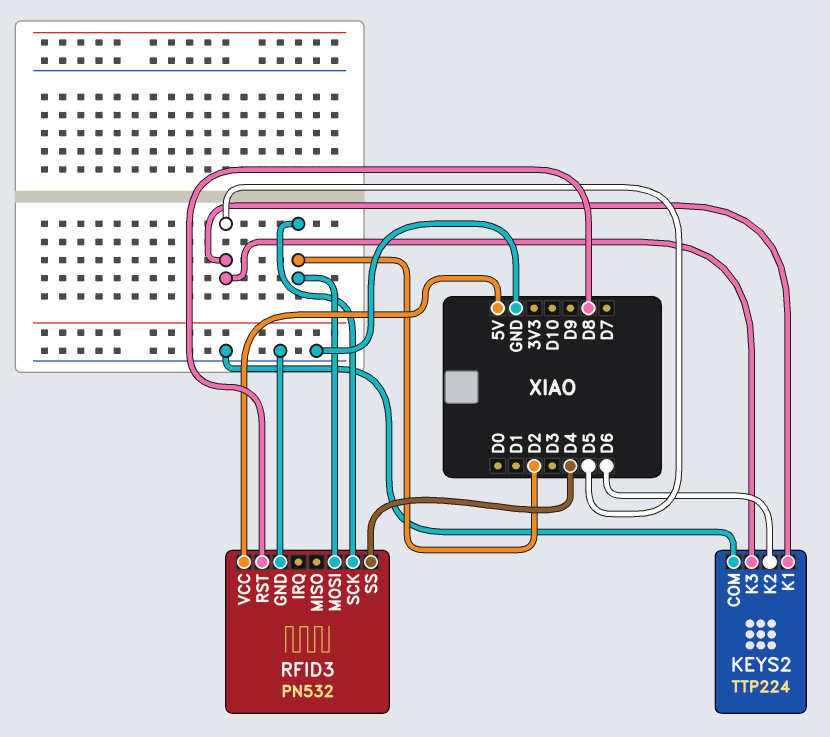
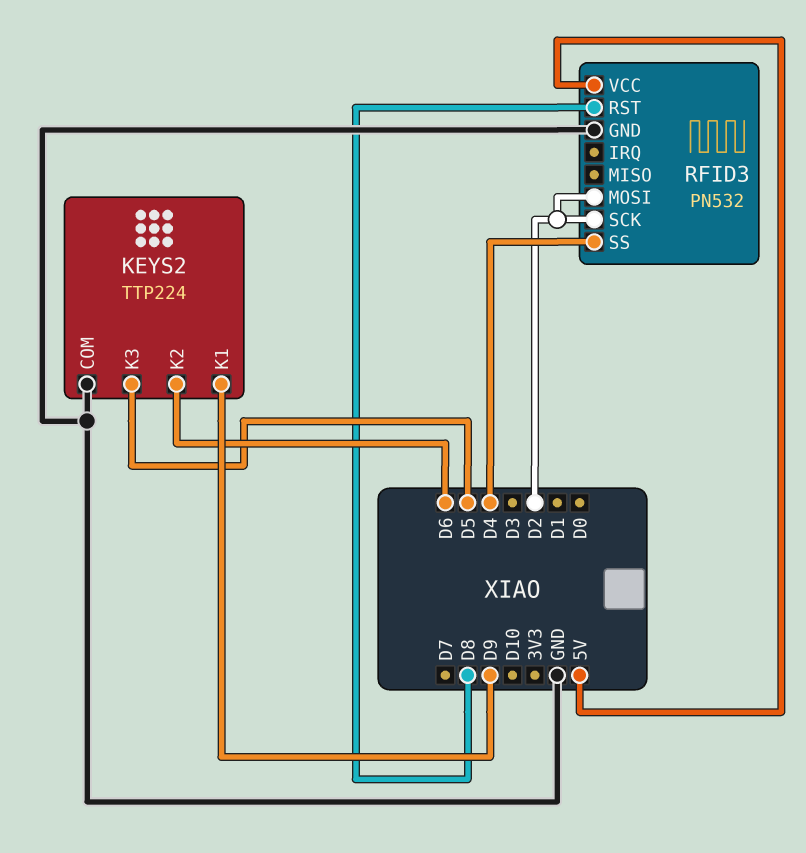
KEYS2 pin K1: D5 -> D9

